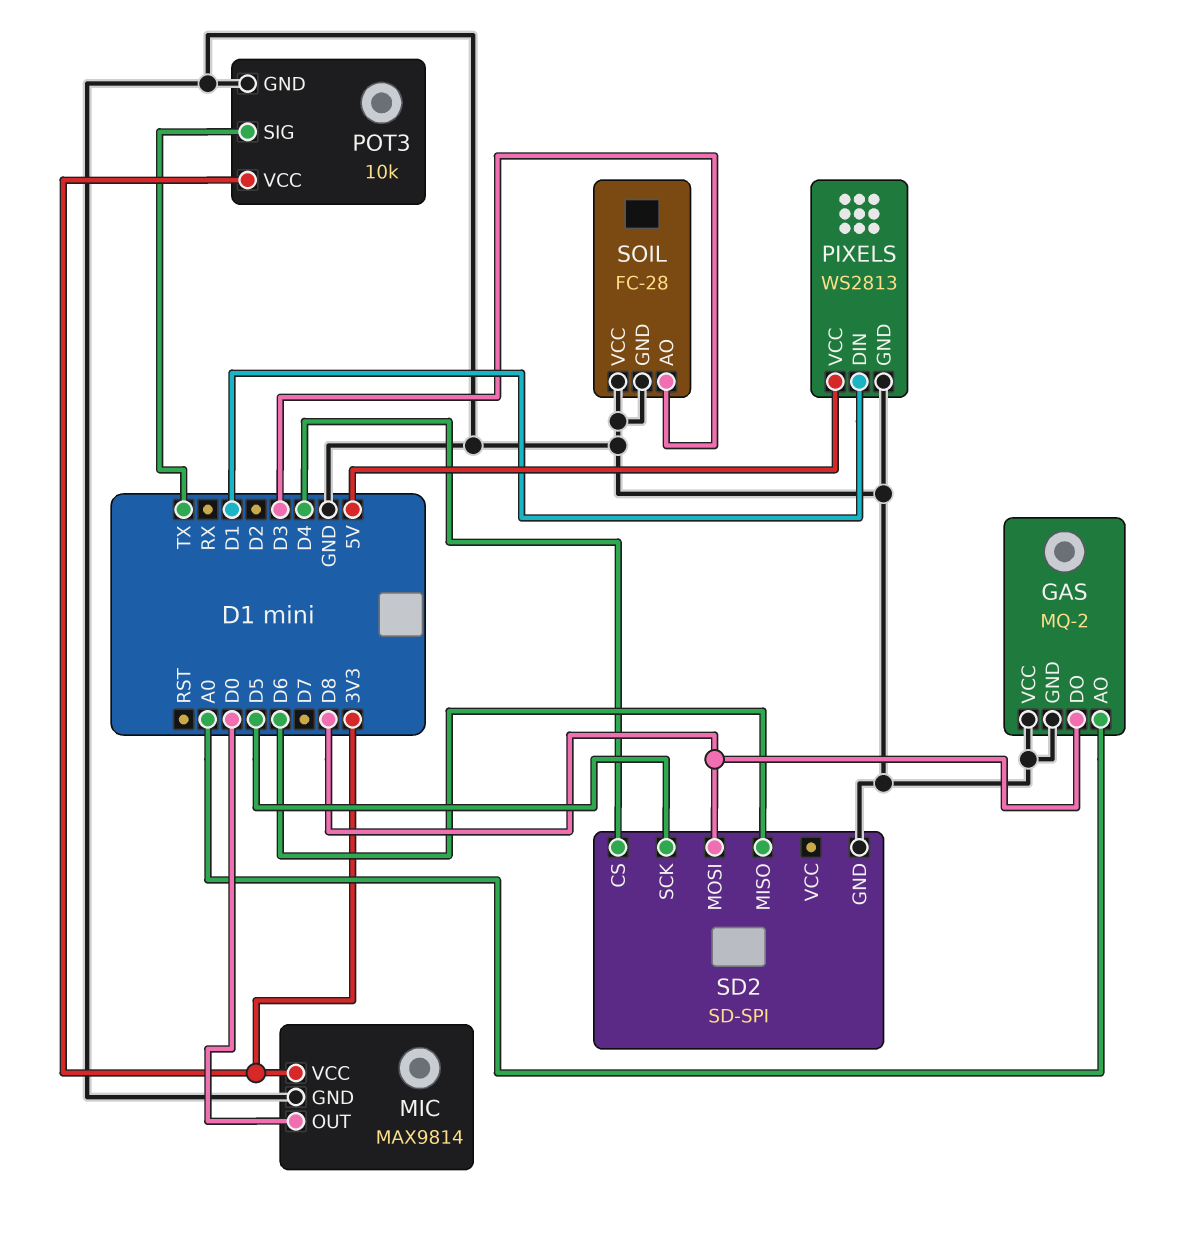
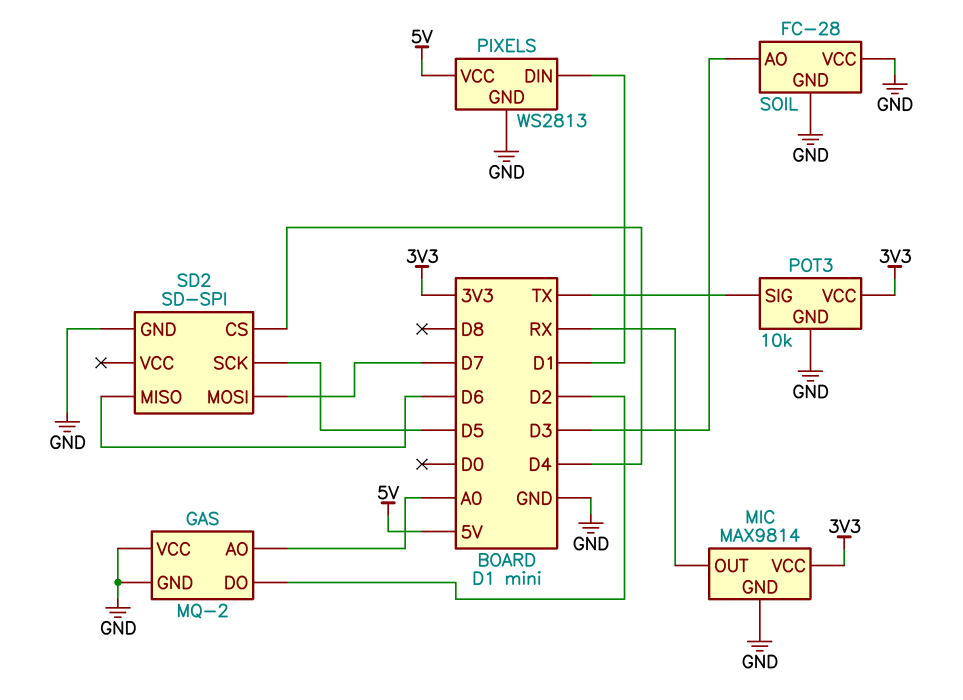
GAS pin DO: D8 -> D2
MIC pin OUT: D0 -> RX
SD2 pin MOSI: D8 -> D7

